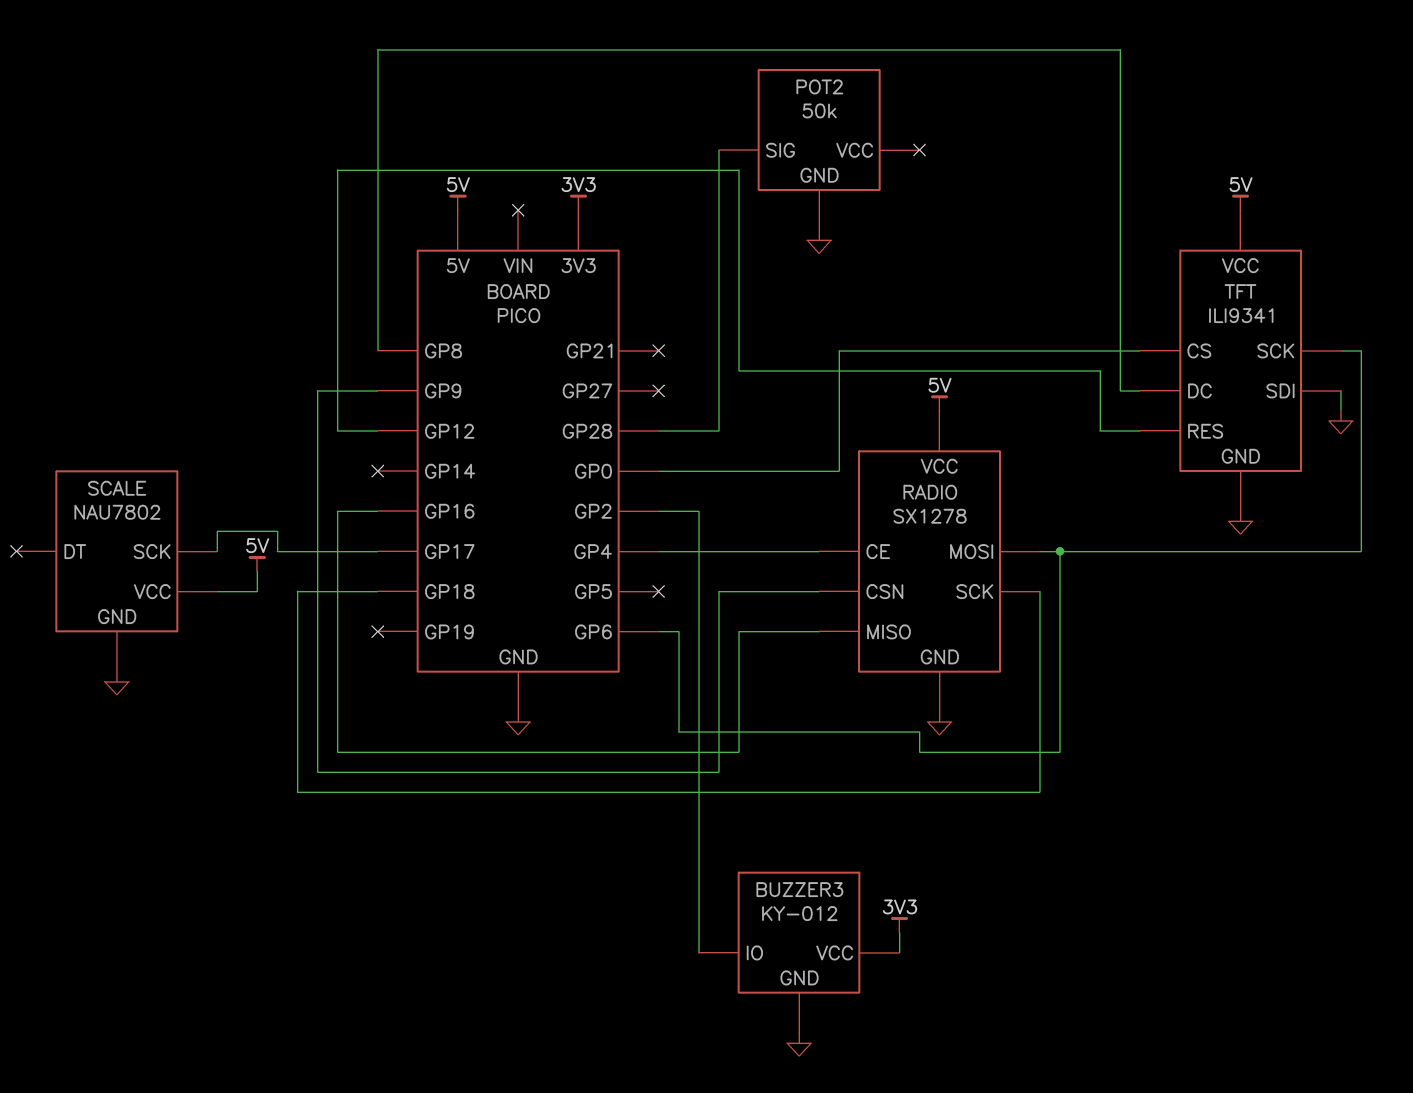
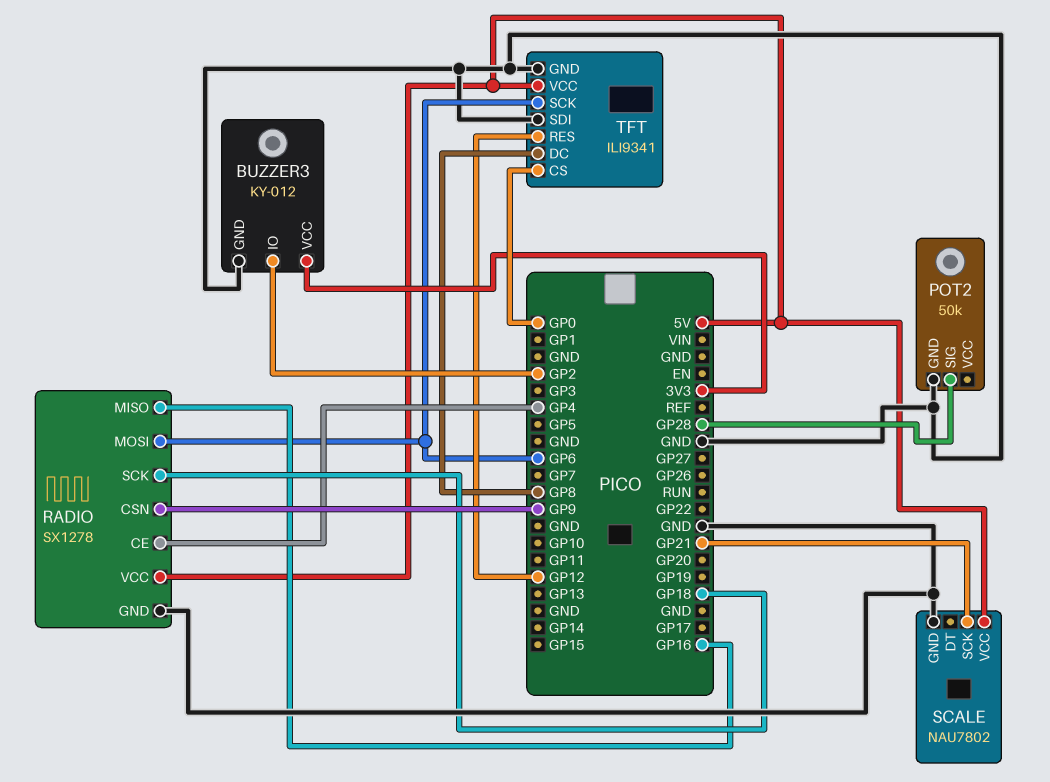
SCALE pin SCK: GP17 -> GP21

